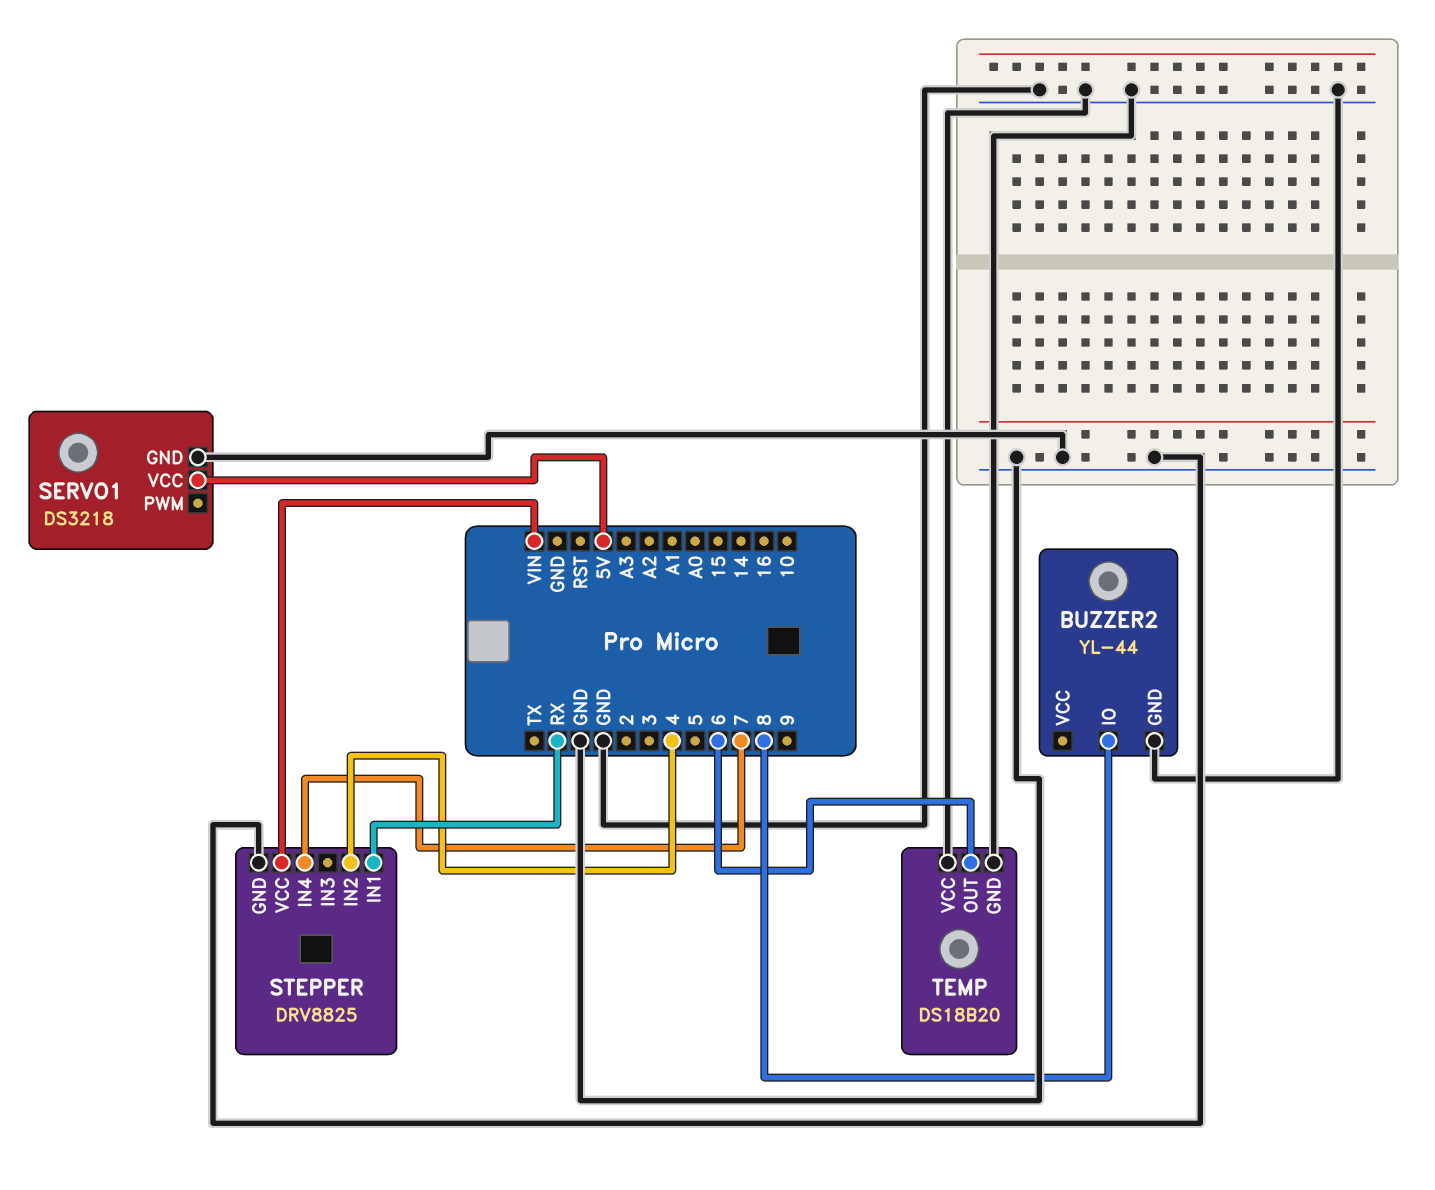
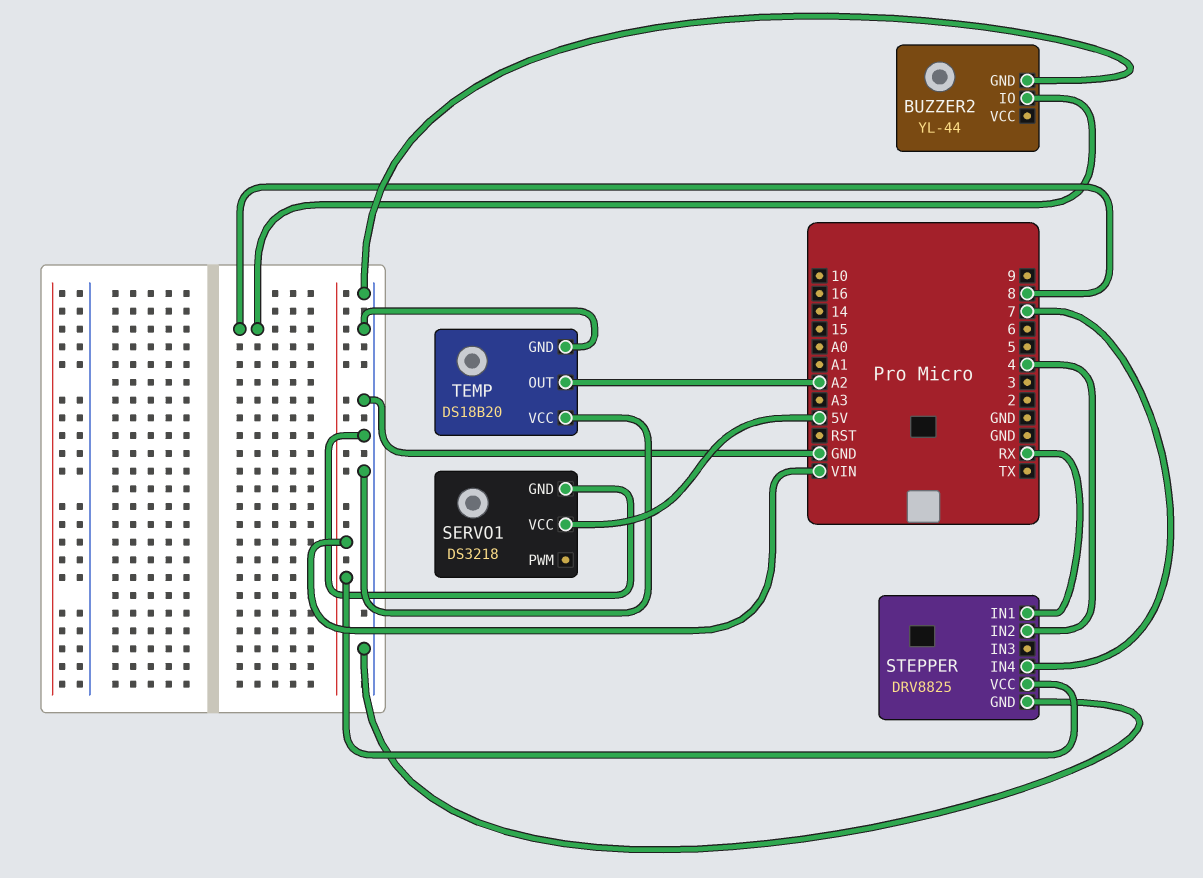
TEMP pin OUT: 6 -> A2

